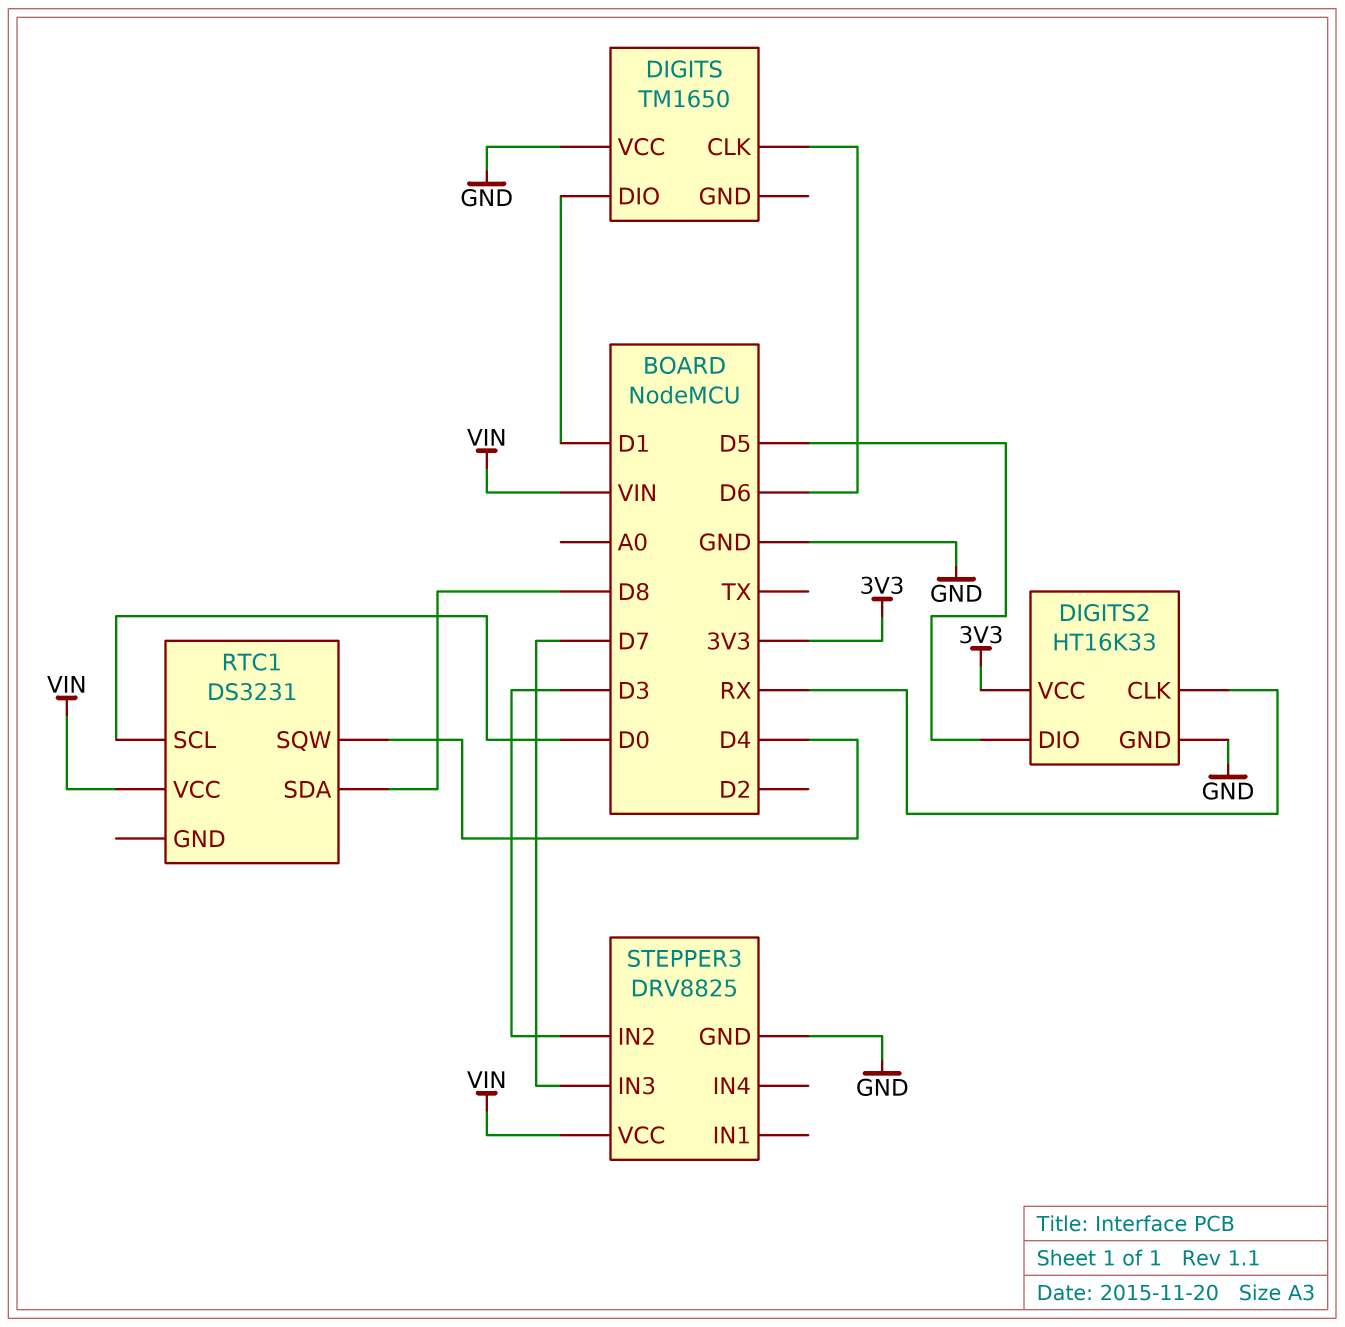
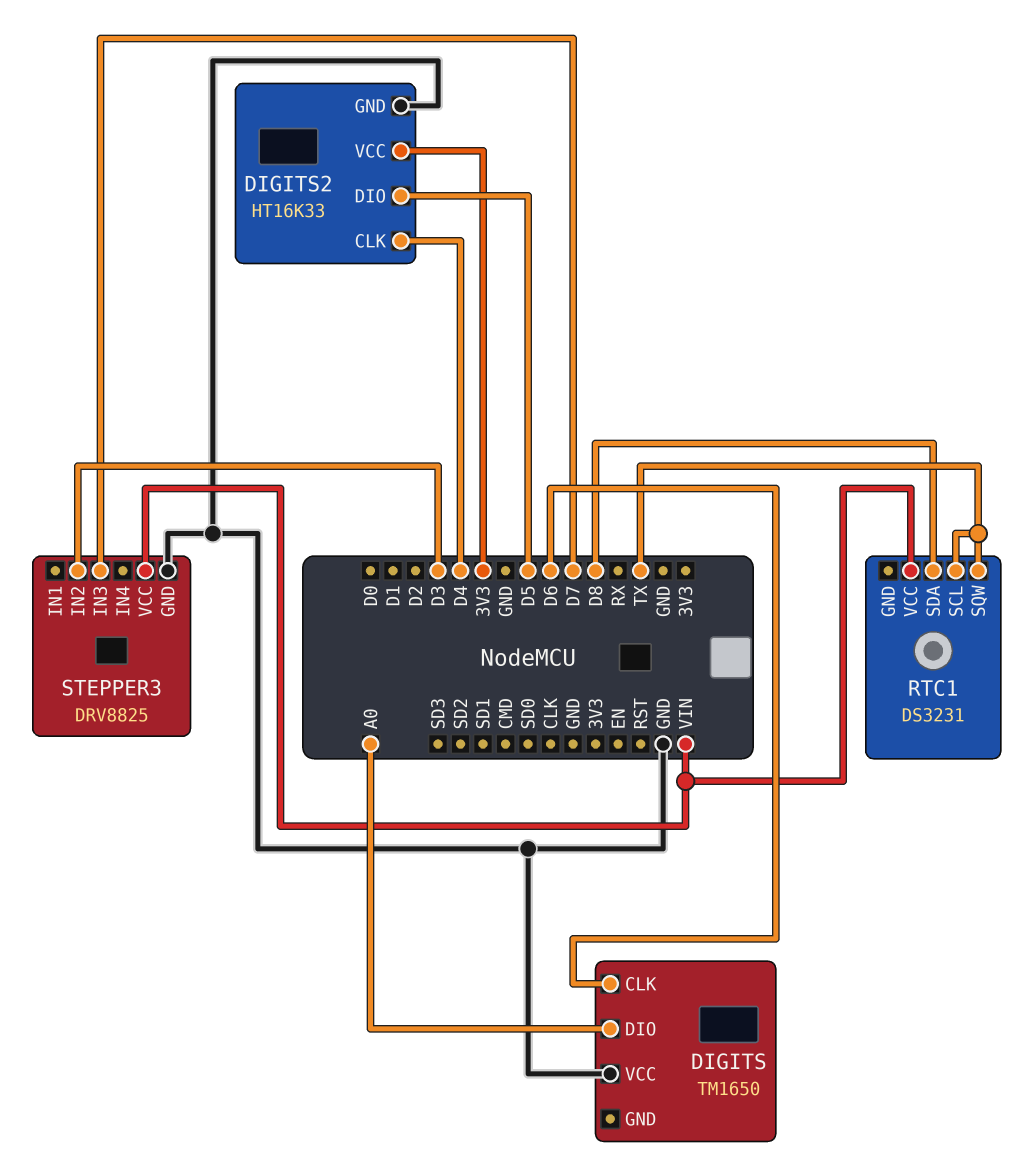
DIGITS pin DIO: D1 -> A0
DIGITS2 pin CLK: RX -> D4
RTC1 pin SCL: D0 -> TX
RTC1 pin SQW: D4 -> TX

